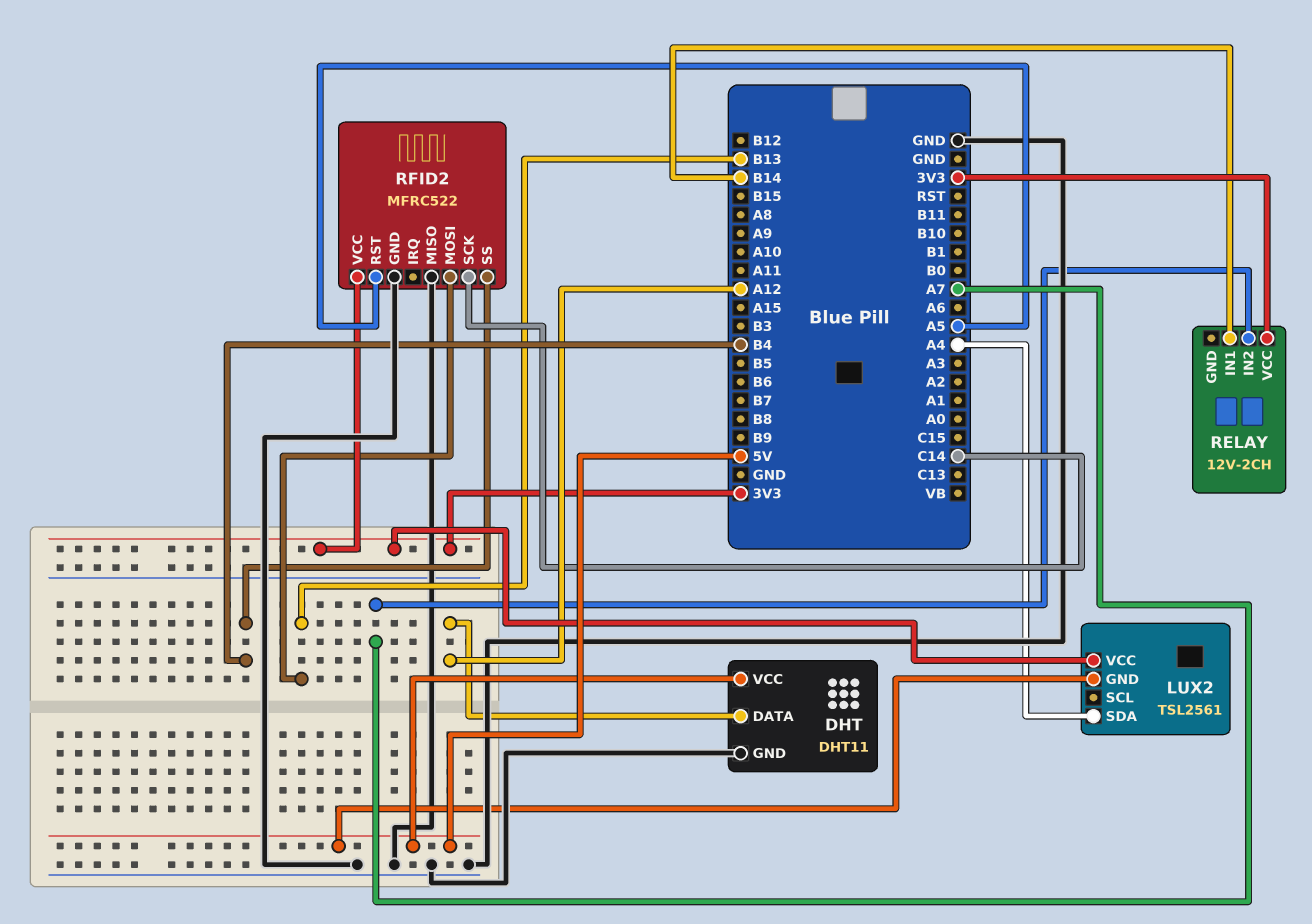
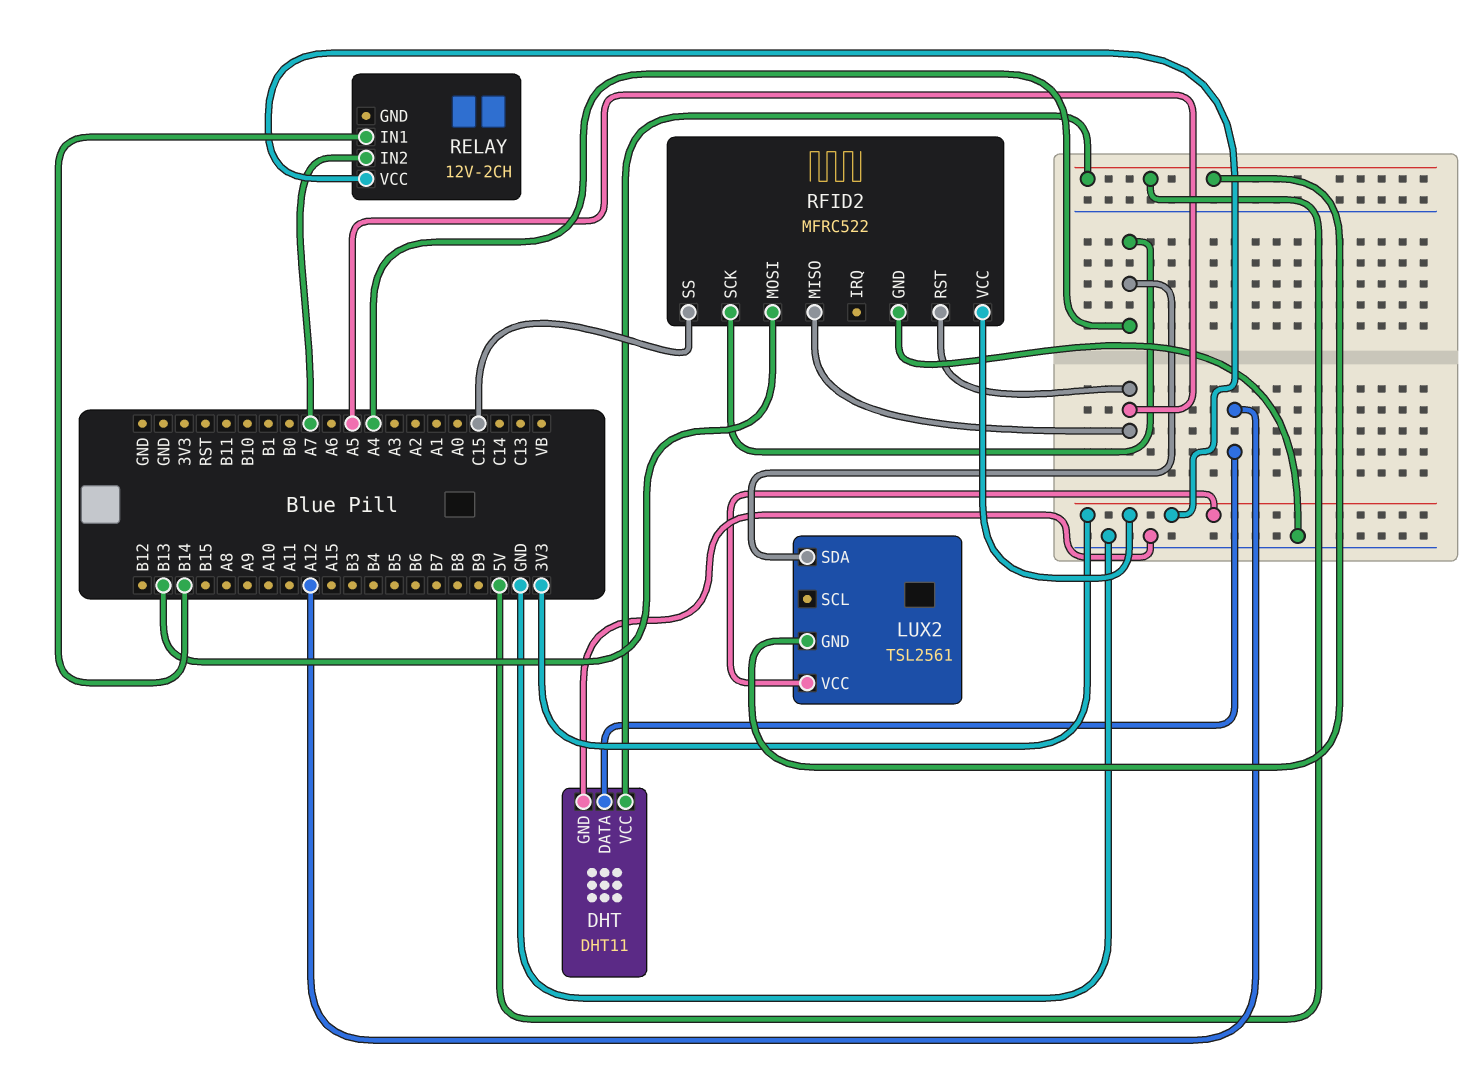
RFID2 pin MISO: GND -> A5
RFID2 pin SCK: C14 -> A4
RFID2 pin SS: B4 -> C15

